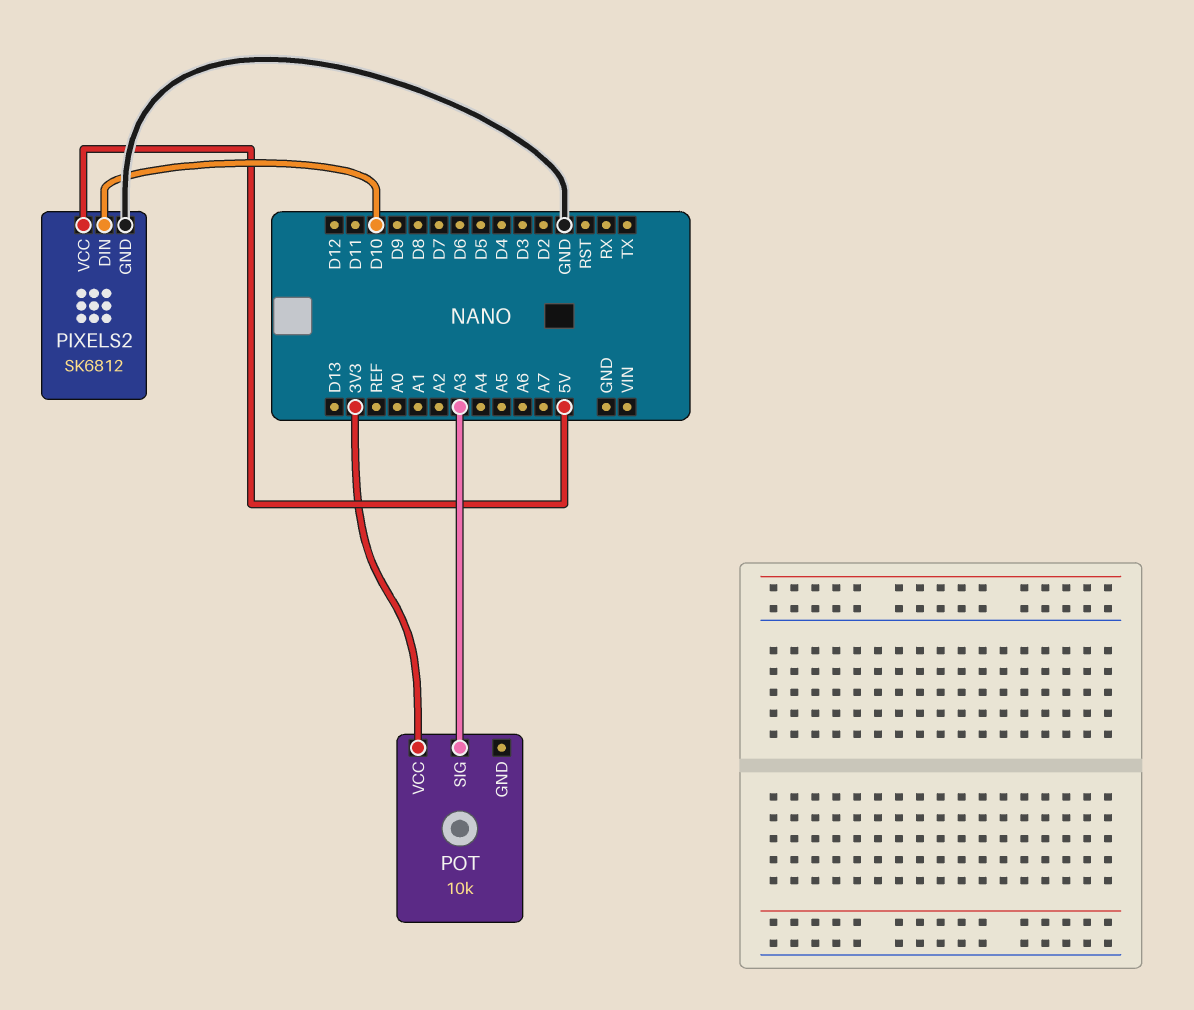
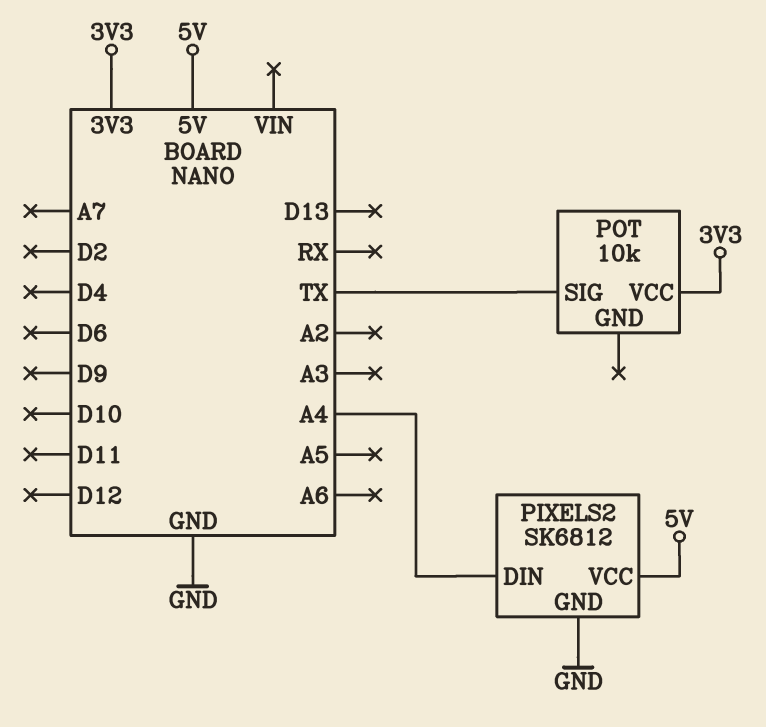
PIXELS2 pin DIN: D10 -> A4
POT pin SIG: A3 -> TX

